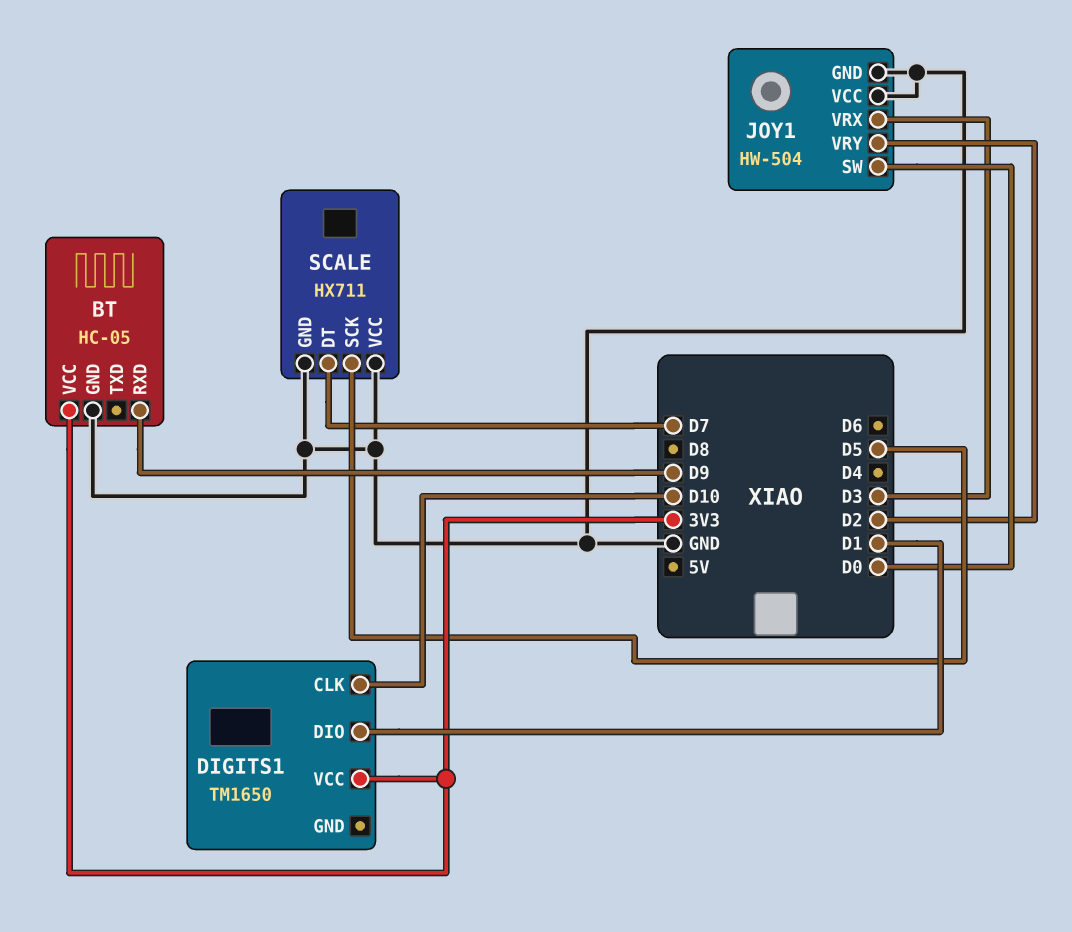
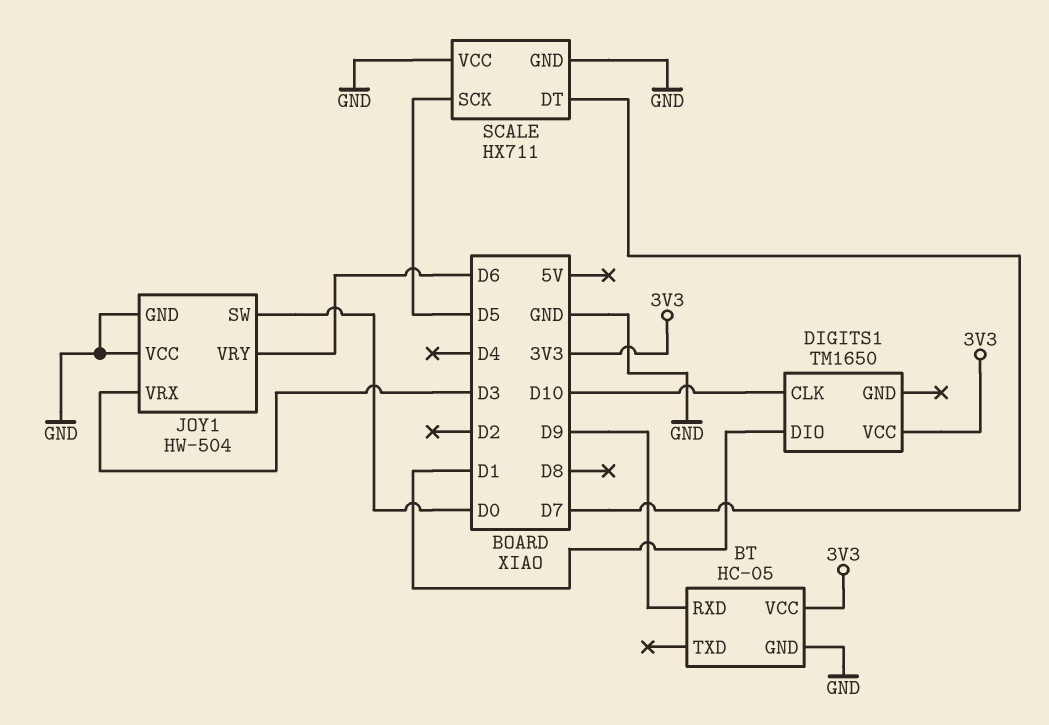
JOY1 pin VRY: D2 -> D6

